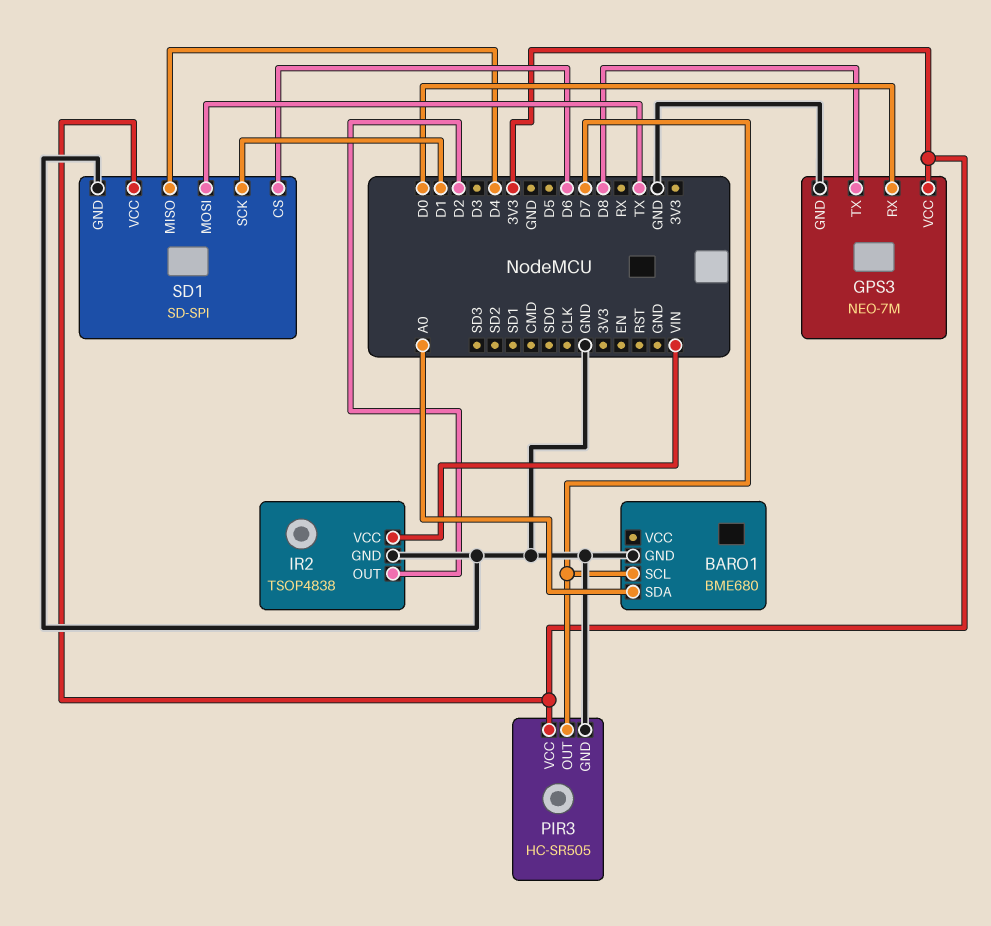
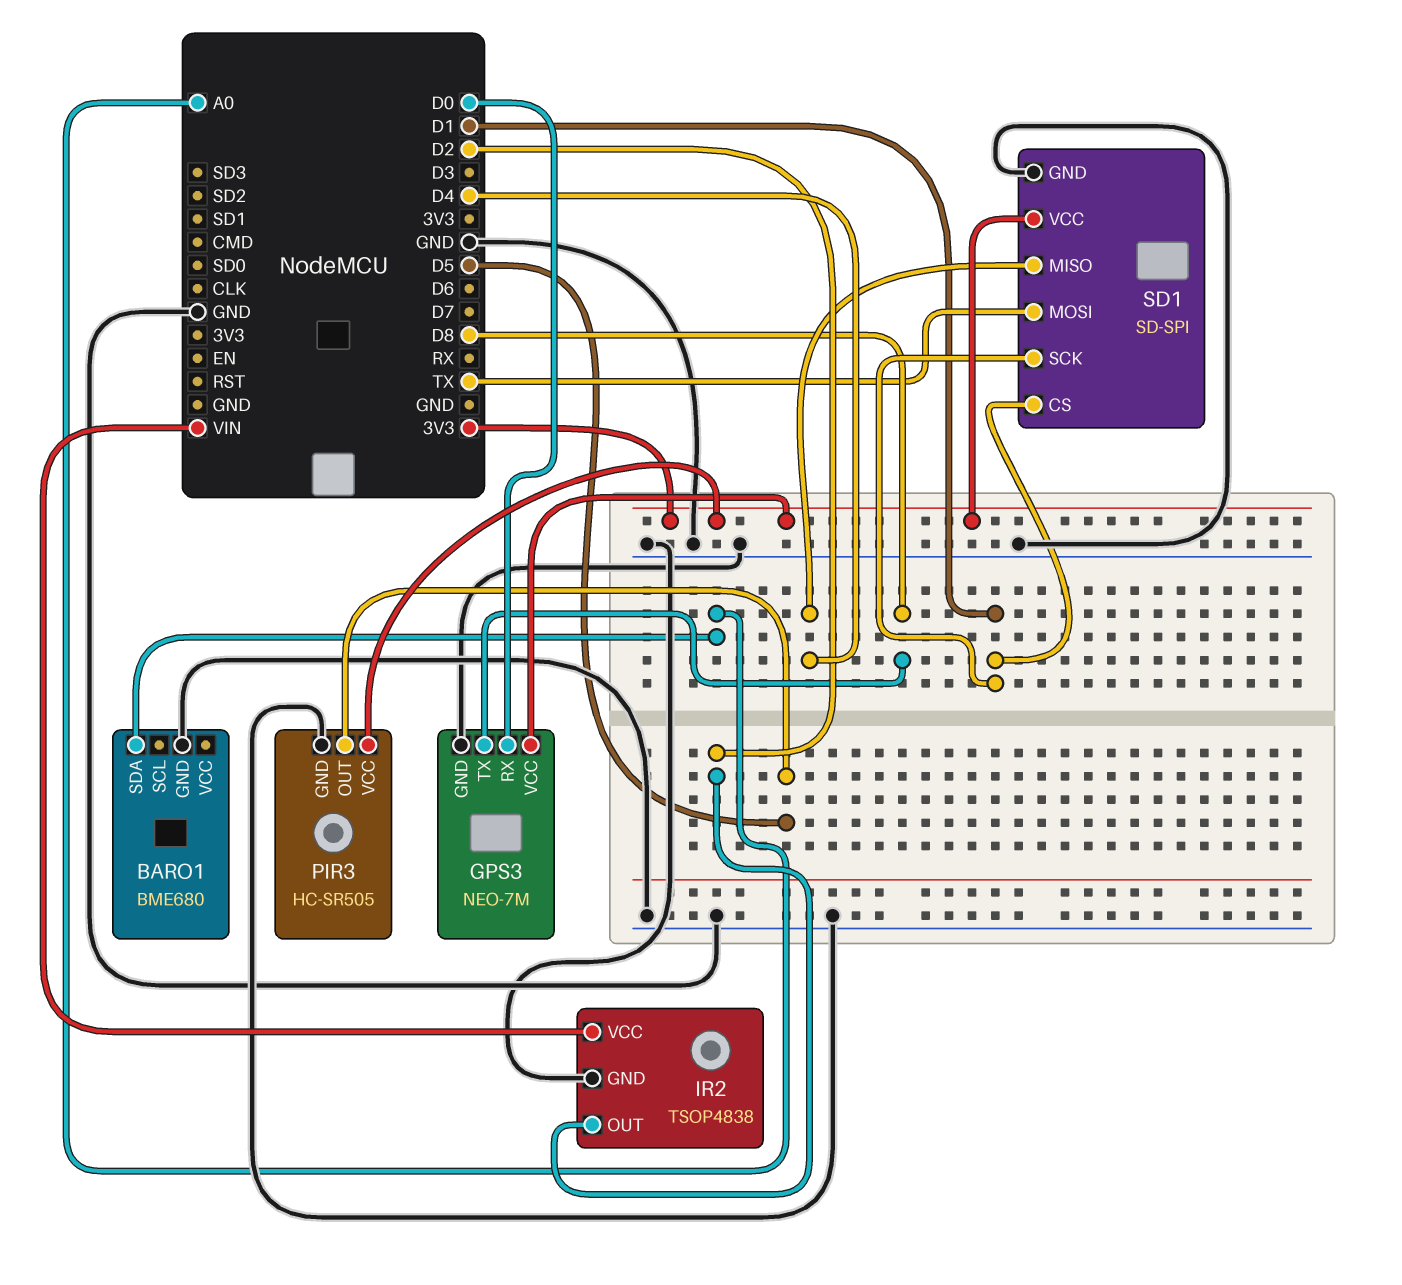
BARO1 pin SCL: D7 -> none
PIR3 pin OUT: D7 -> D5
SD1 pin CS: D6 -> D1

